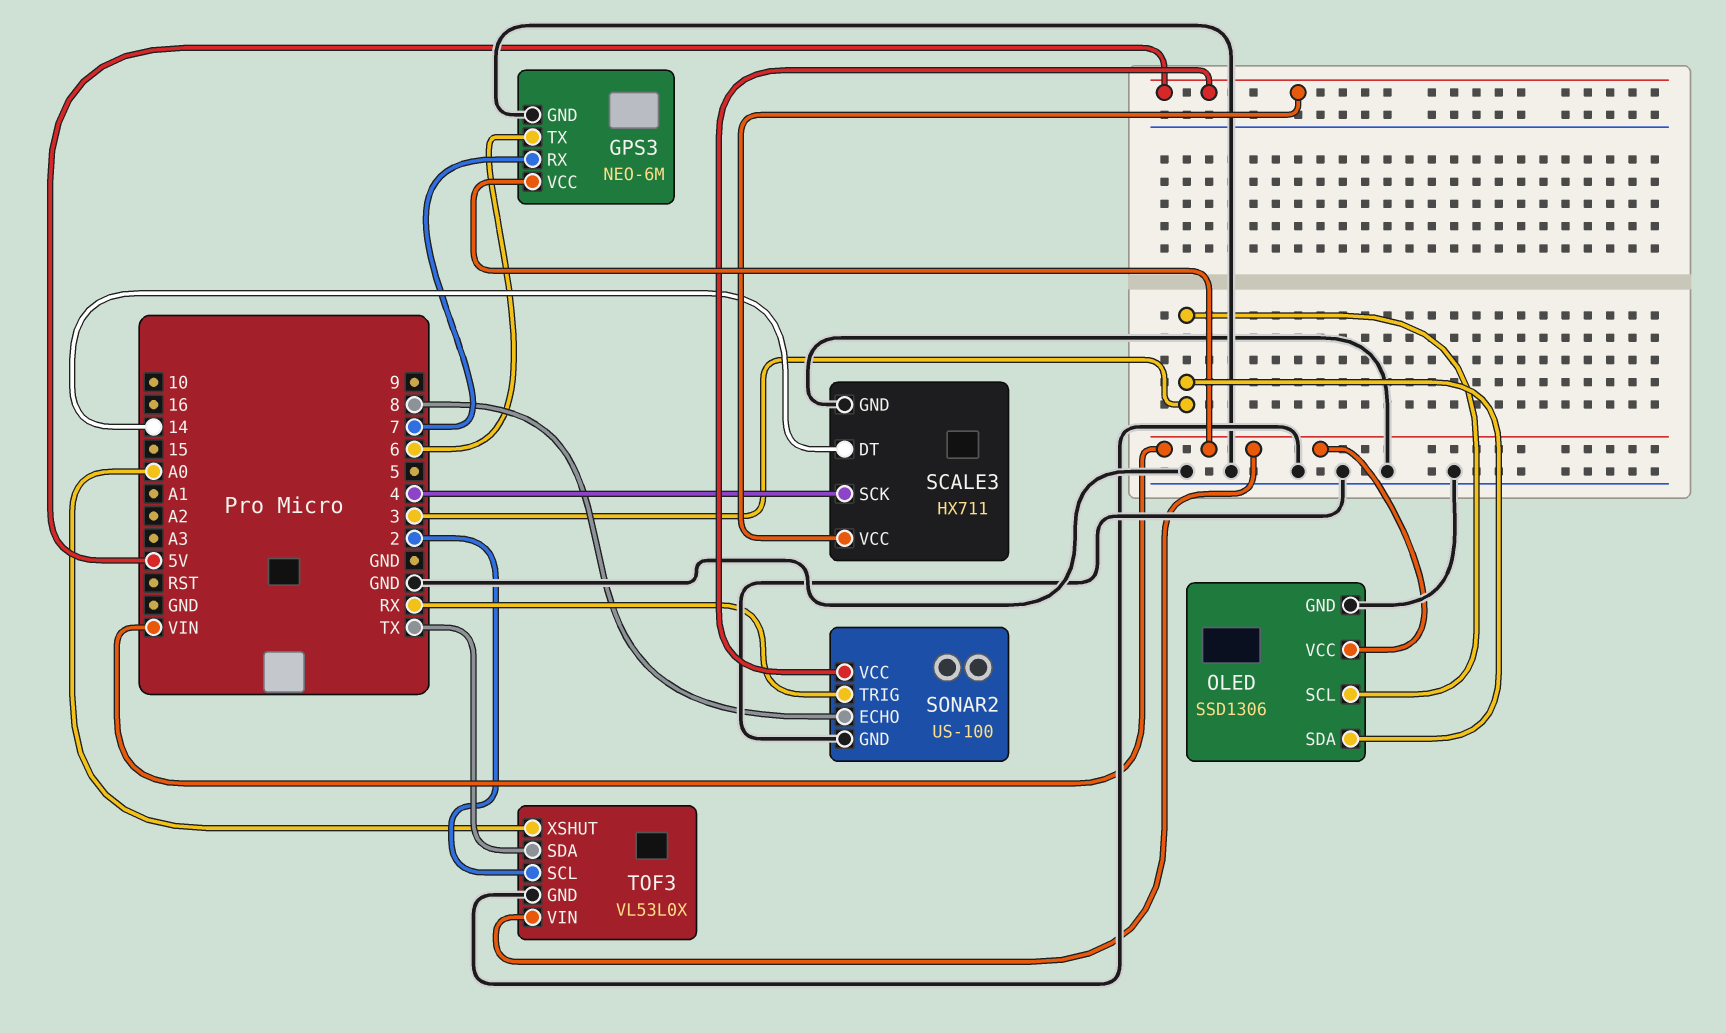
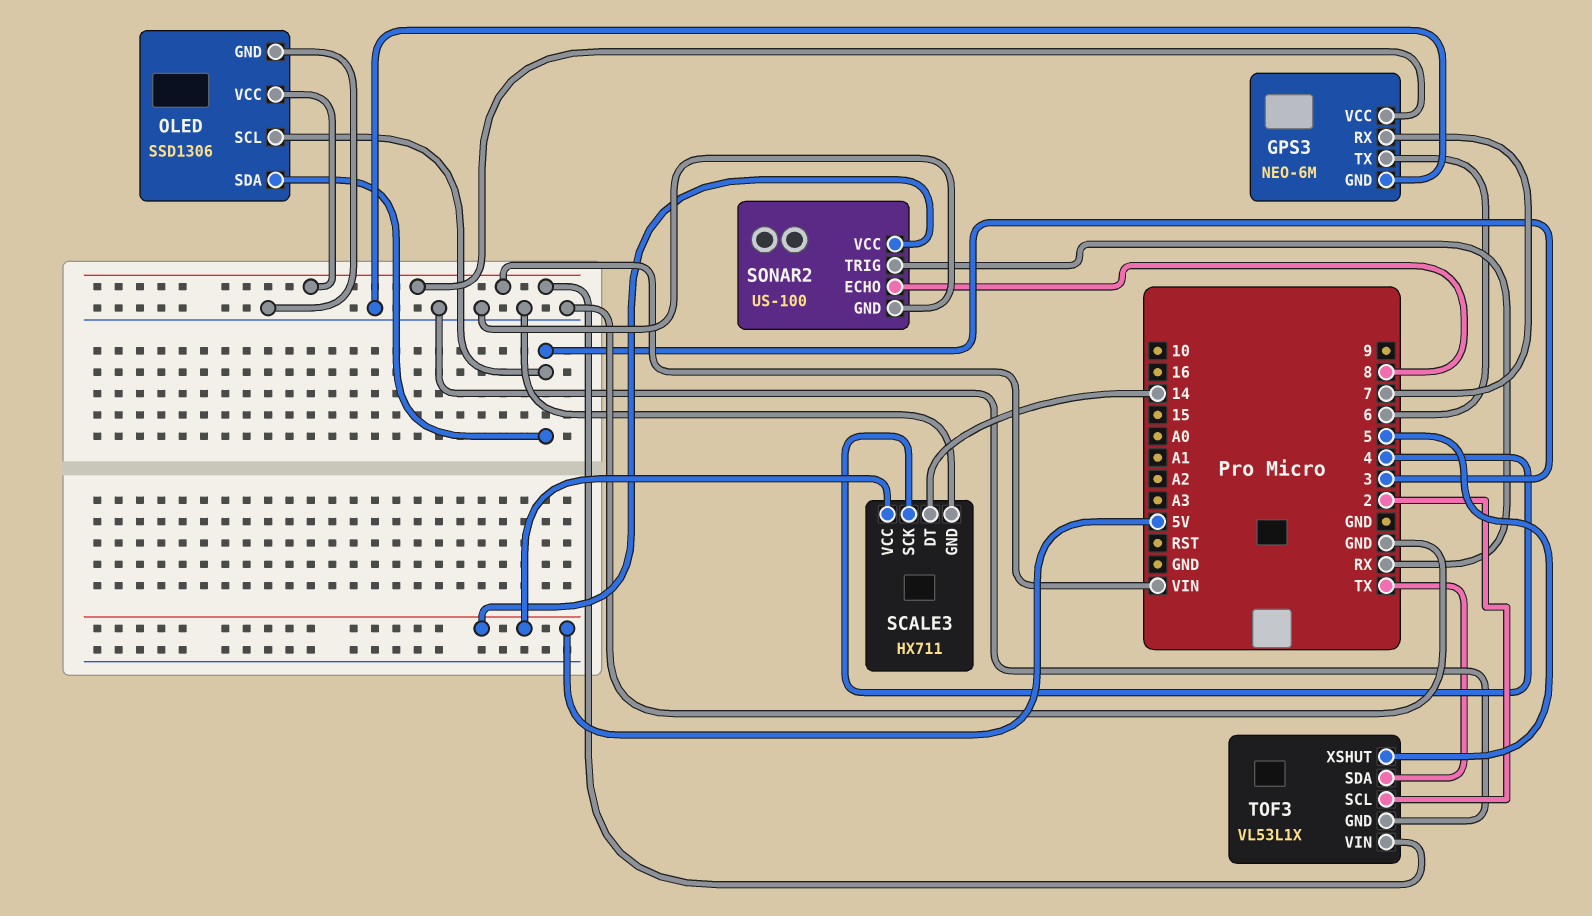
TOF3: VL53L0X -> VL53L1X
TOF3 pin XSHUT: A0 -> 5

